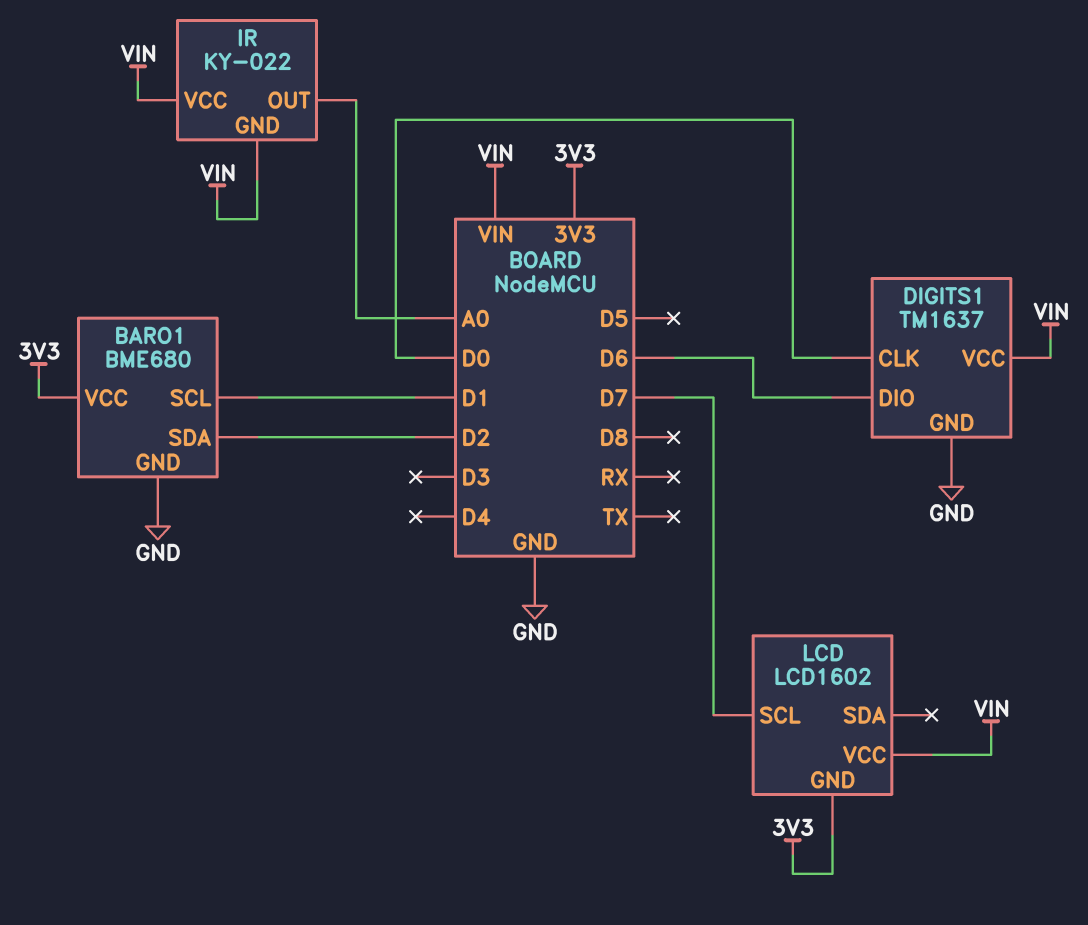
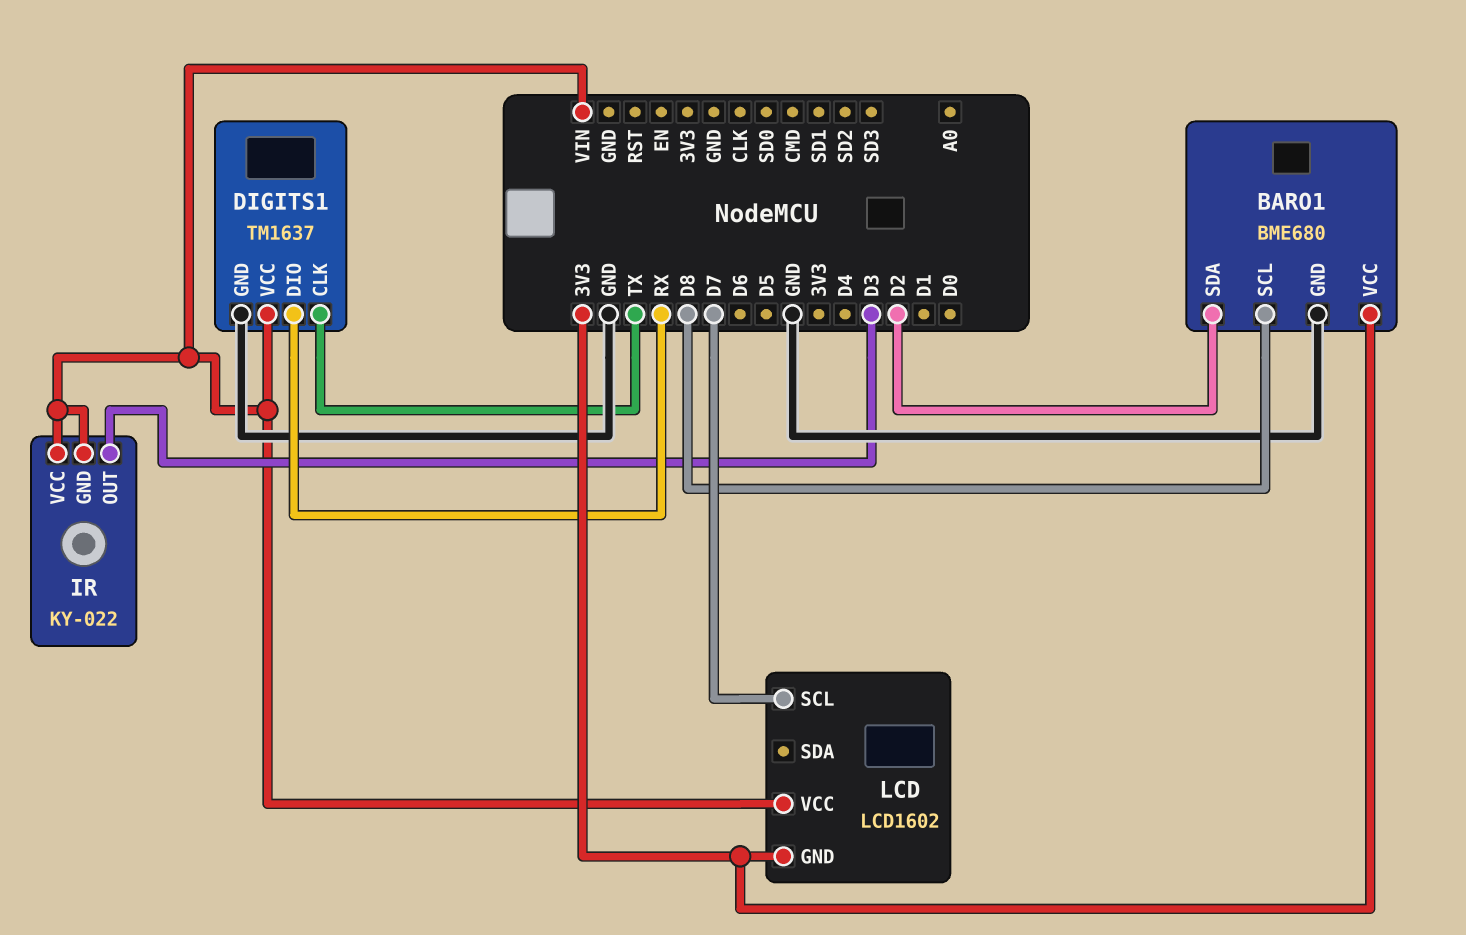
BARO1 pin SCL: D1 -> D8
DIGITS1 pin CLK: D0 -> TX
DIGITS1 pin DIO: D6 -> RX
IR pin OUT: A0 -> D3

